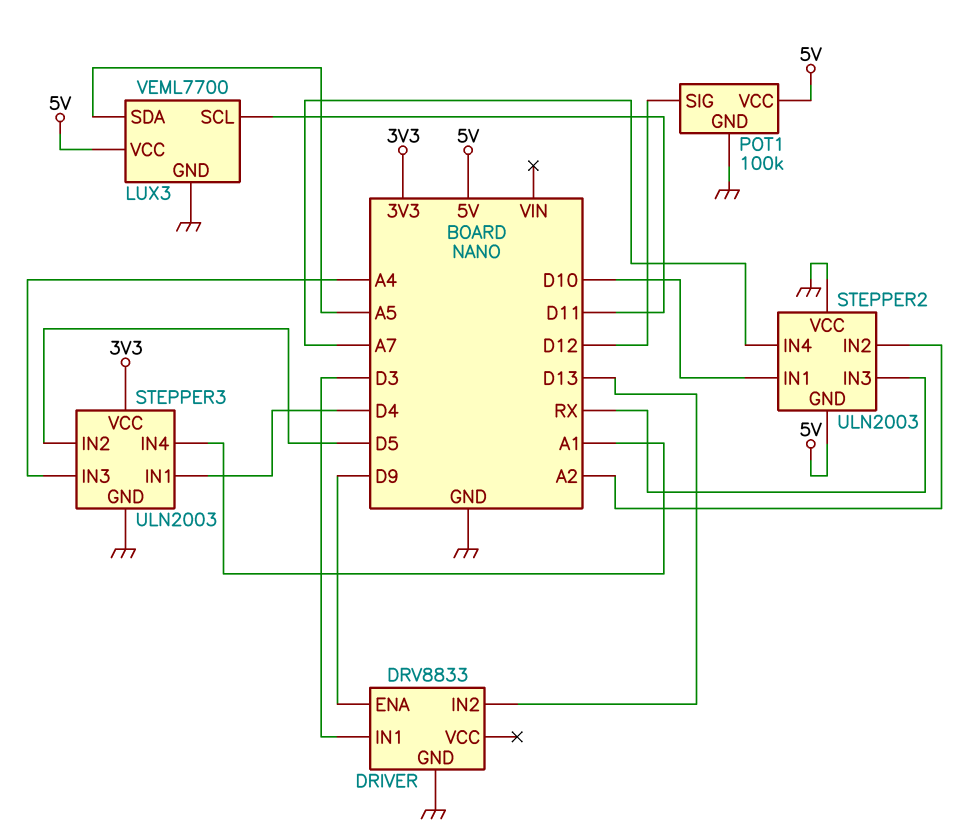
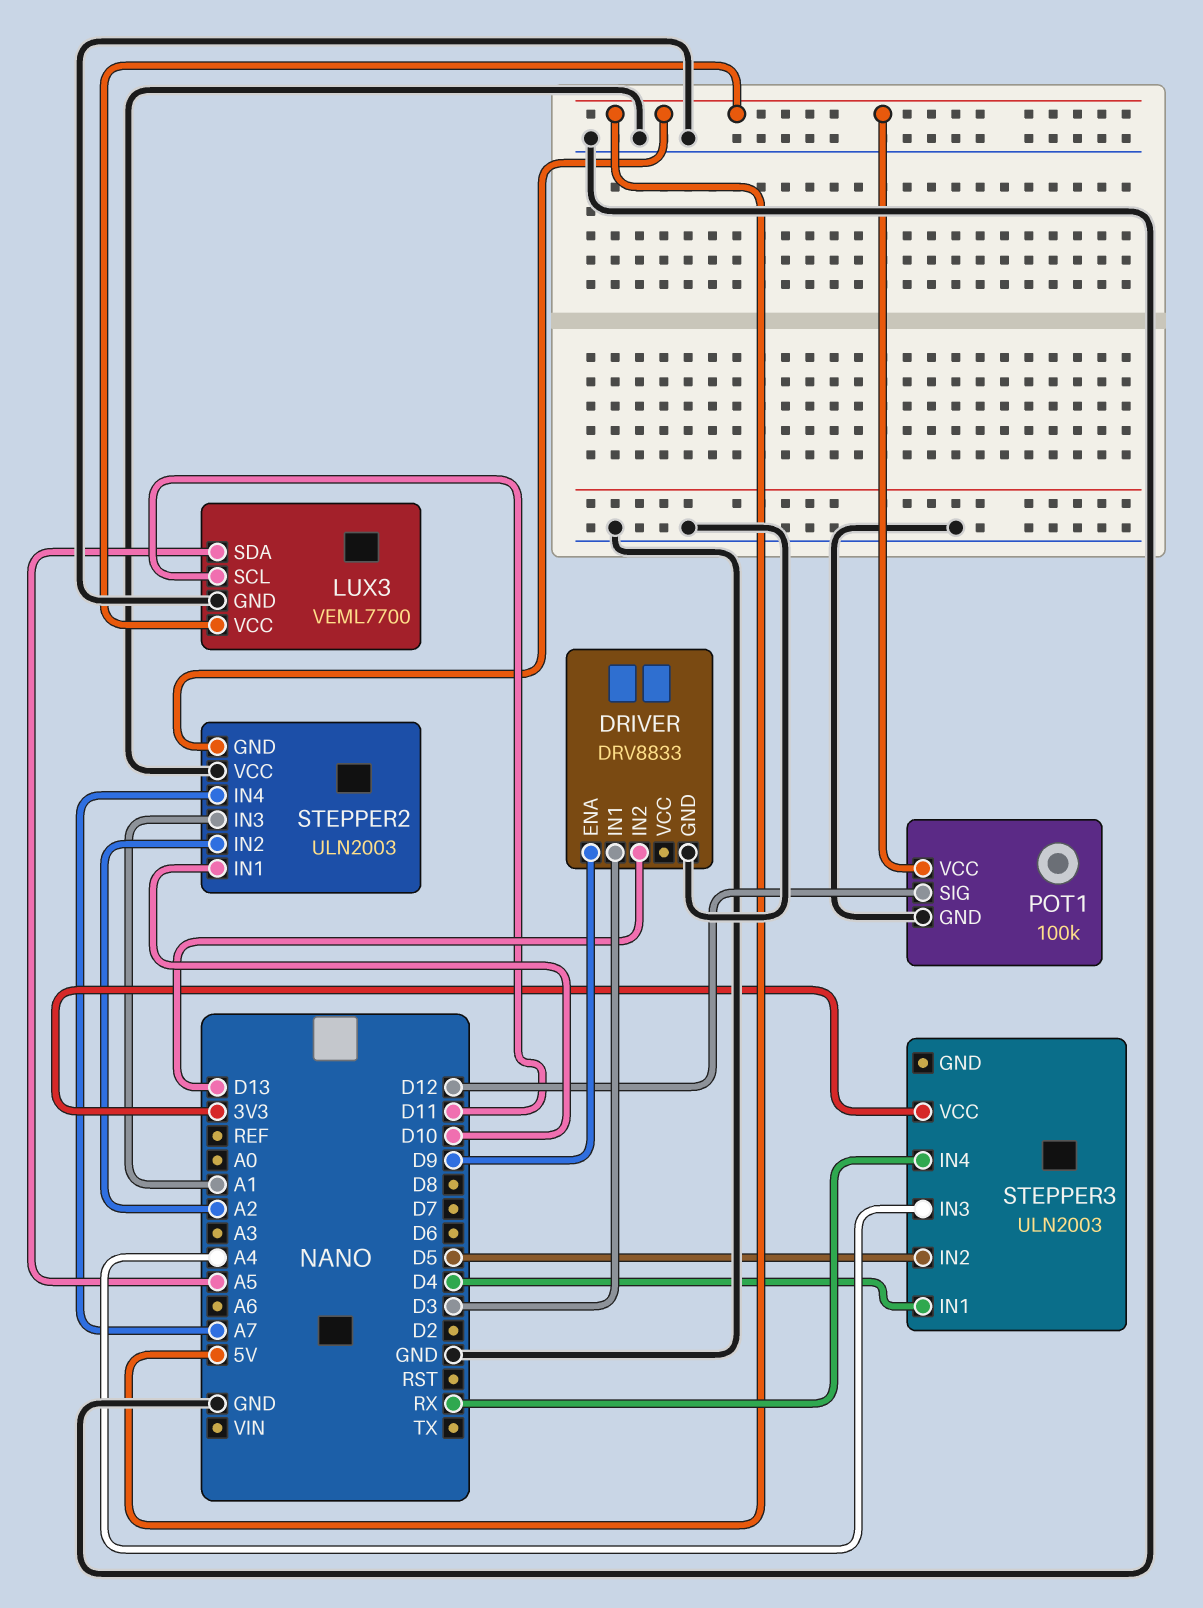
STEPPER2 pin IN3: RX -> A1
STEPPER3 pin GND: GND -> none
STEPPER3 pin IN4: A1 -> RX

